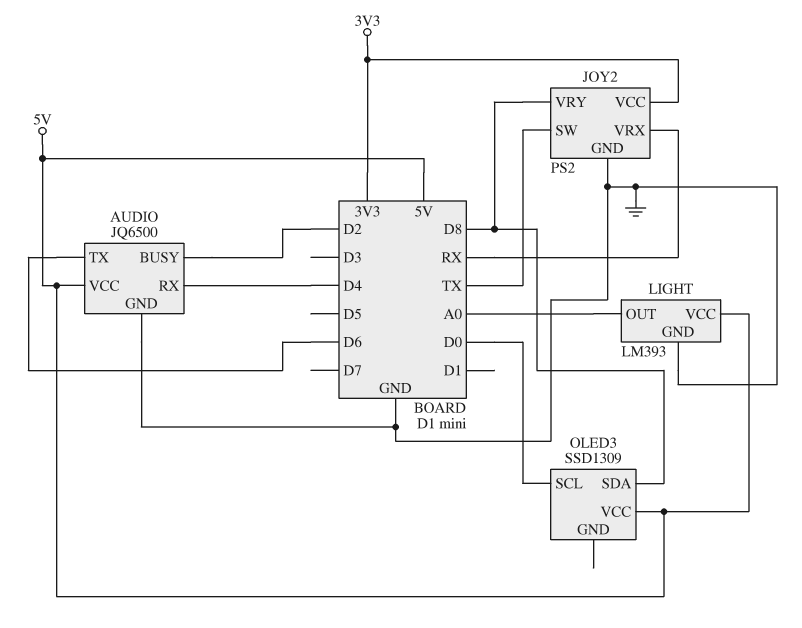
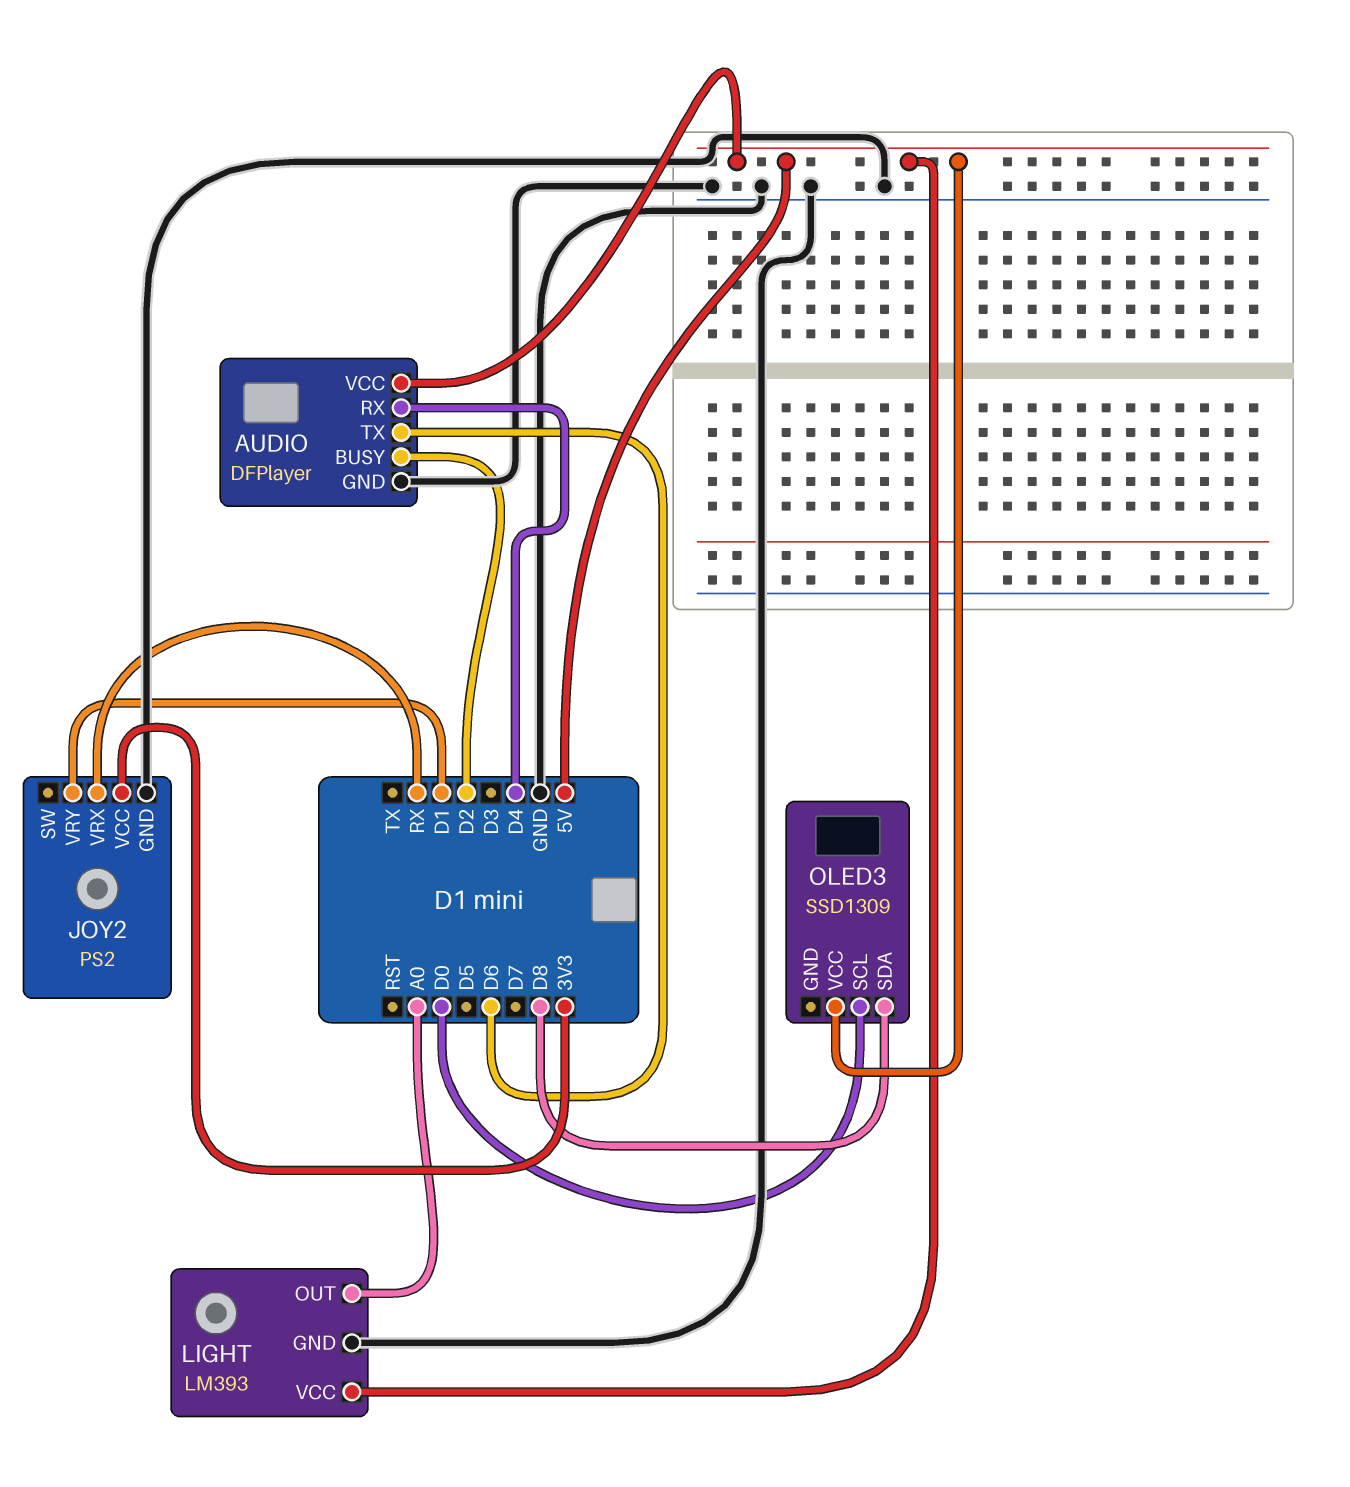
AUDIO: JQ6500 -> DFPlayer
JOY2 pin SW: TX -> none
JOY2 pin VRY: D8 -> D1

